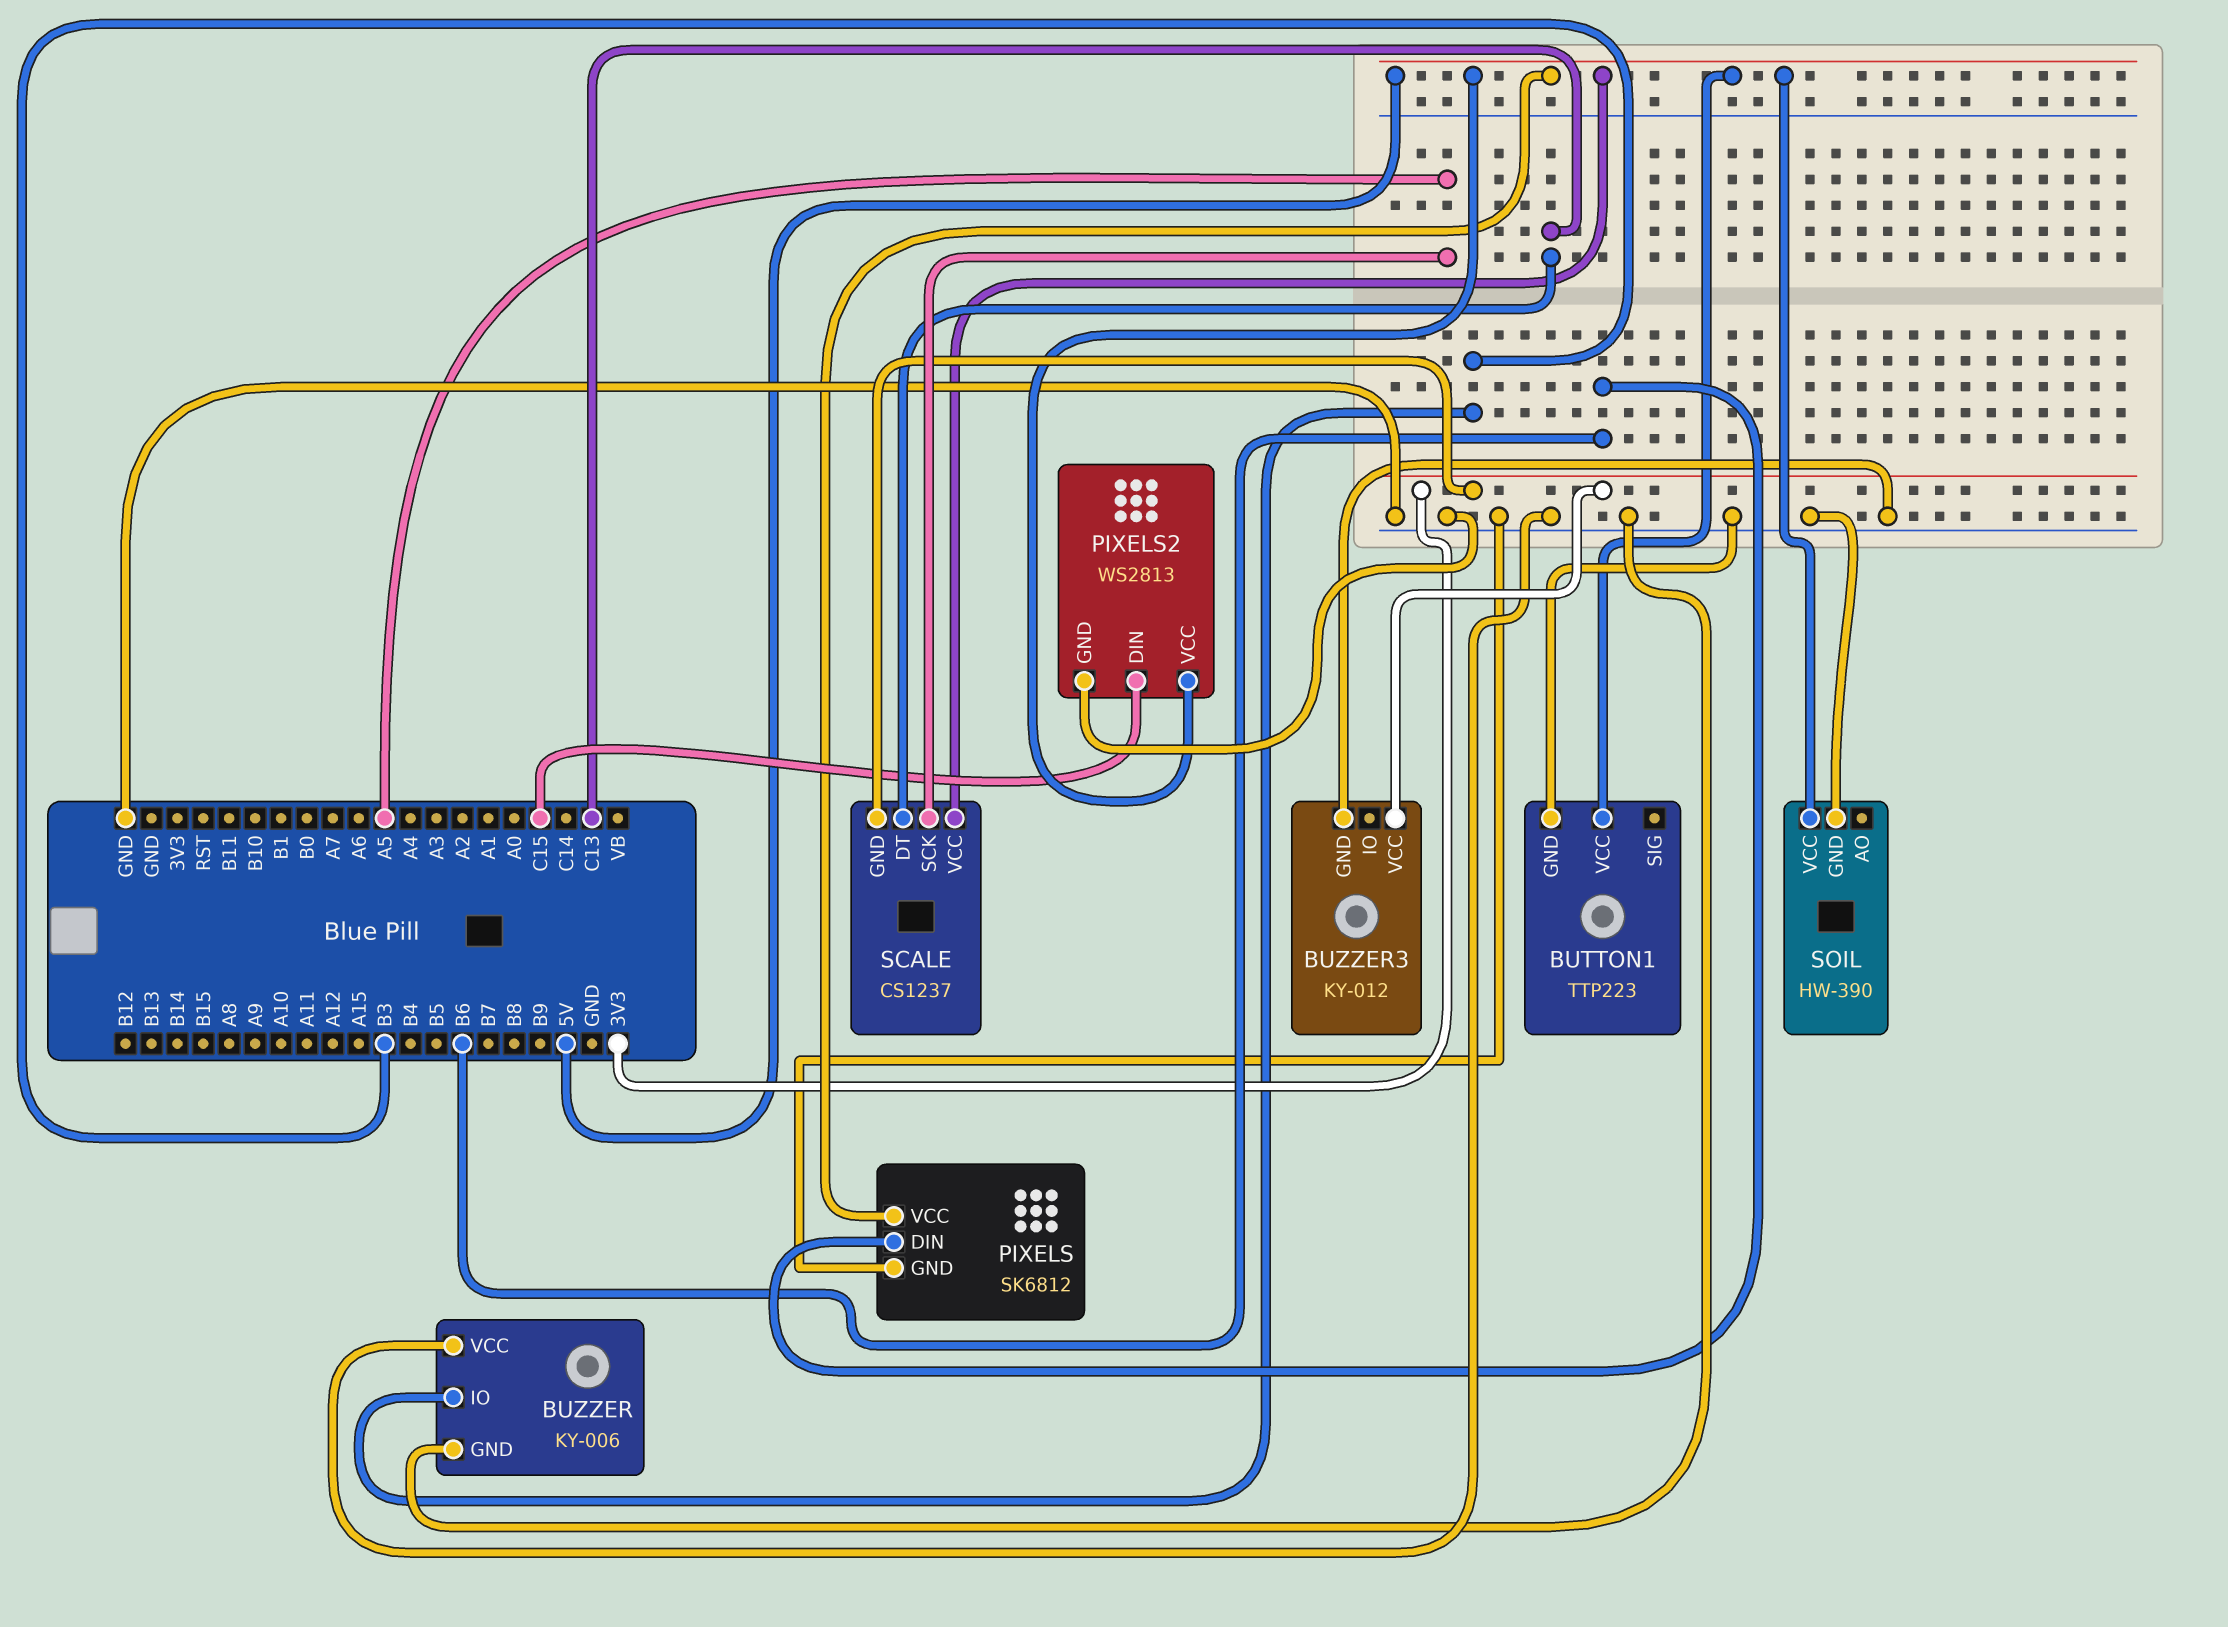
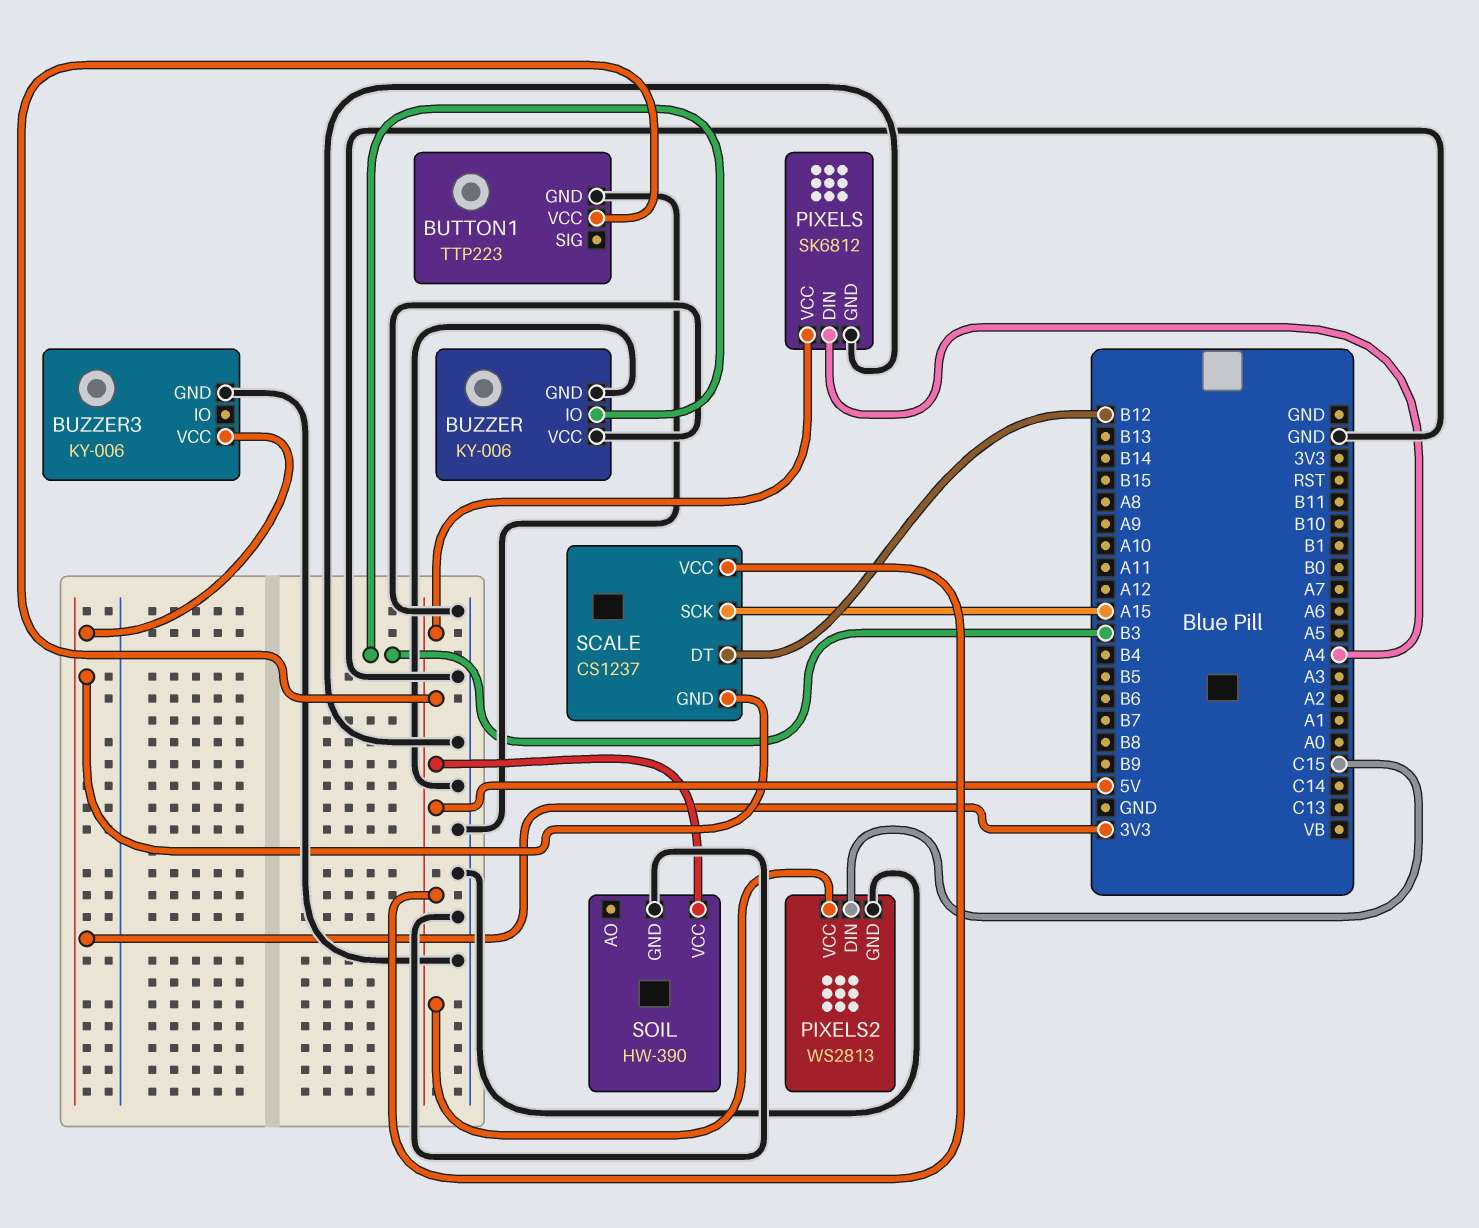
BUZZER3: KY-012 -> KY-006
PIXELS pin DIN: B6 -> A4
SCALE pin DT: C13 -> B12
SCALE pin SCK: A5 -> A15

